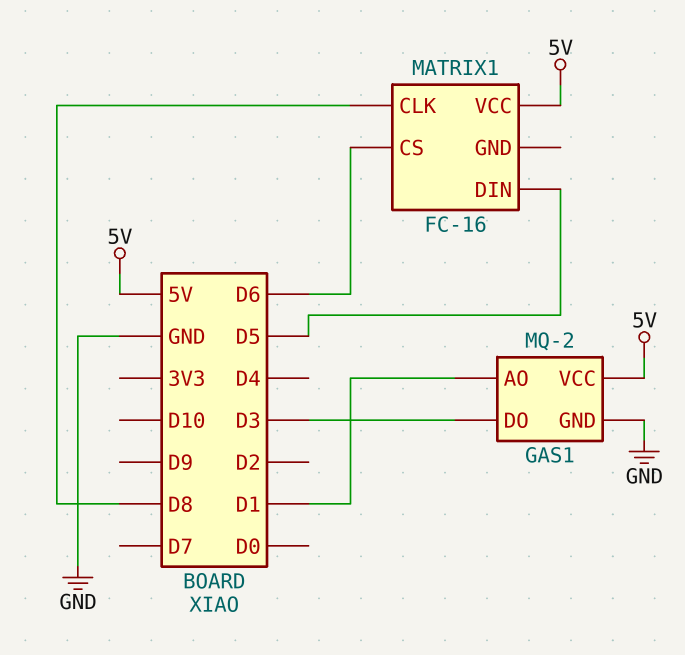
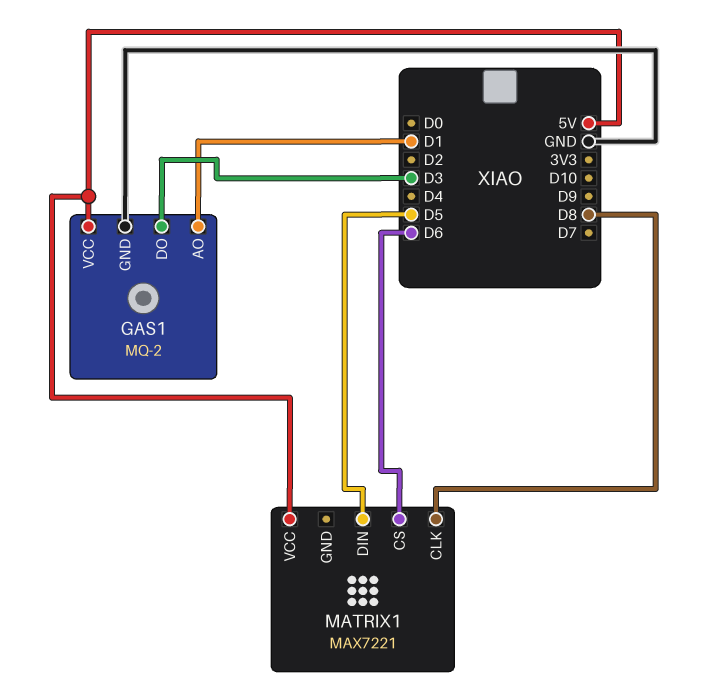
MATRIX1: FC-16 -> MAX7221

